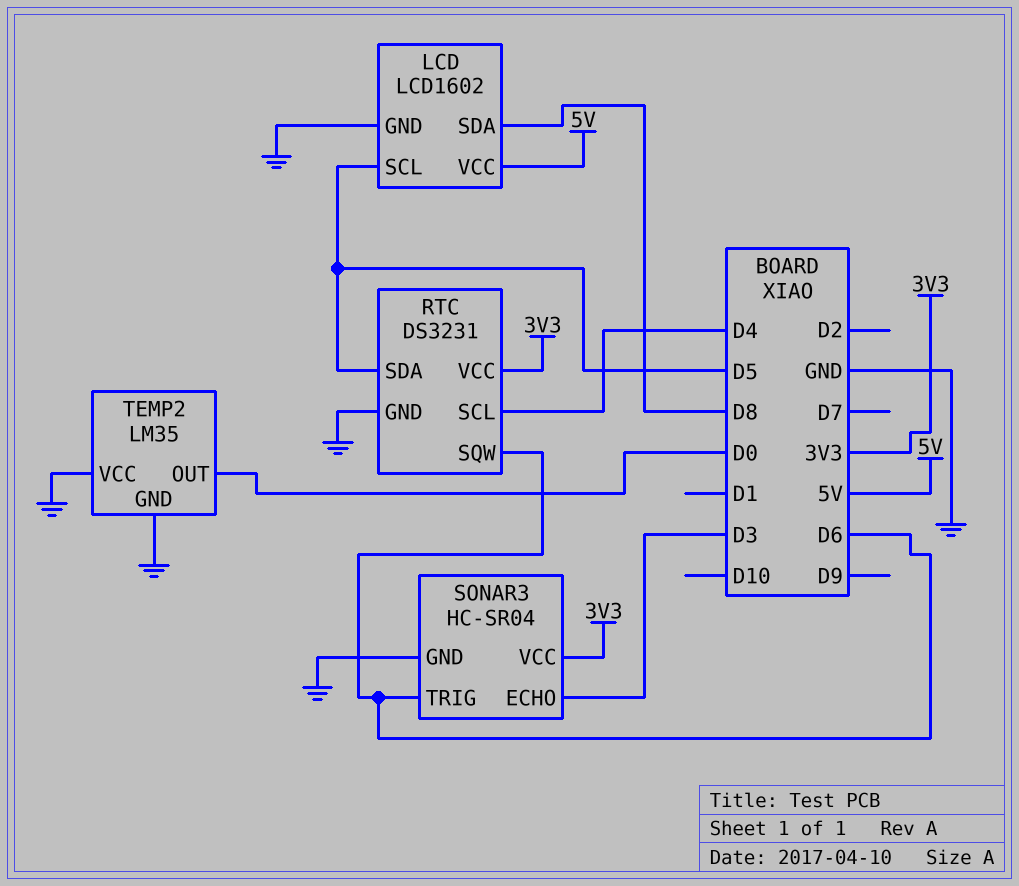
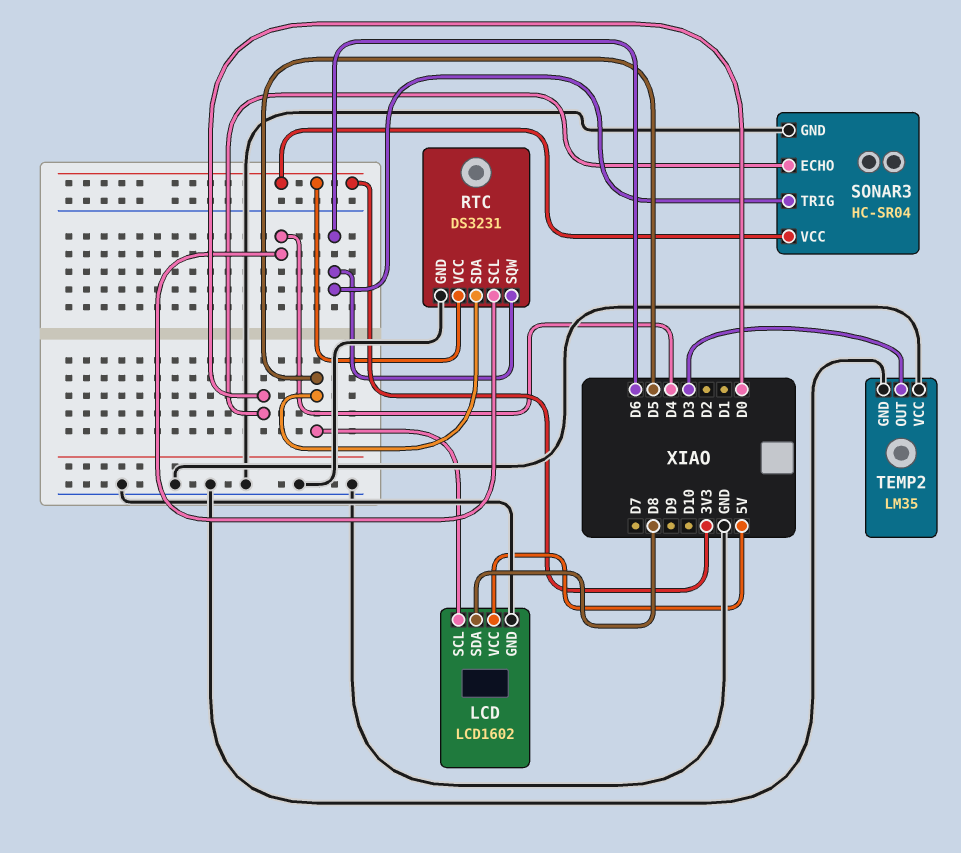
SONAR3 pin ECHO: D3 -> D0
TEMP2 pin OUT: D0 -> D3

